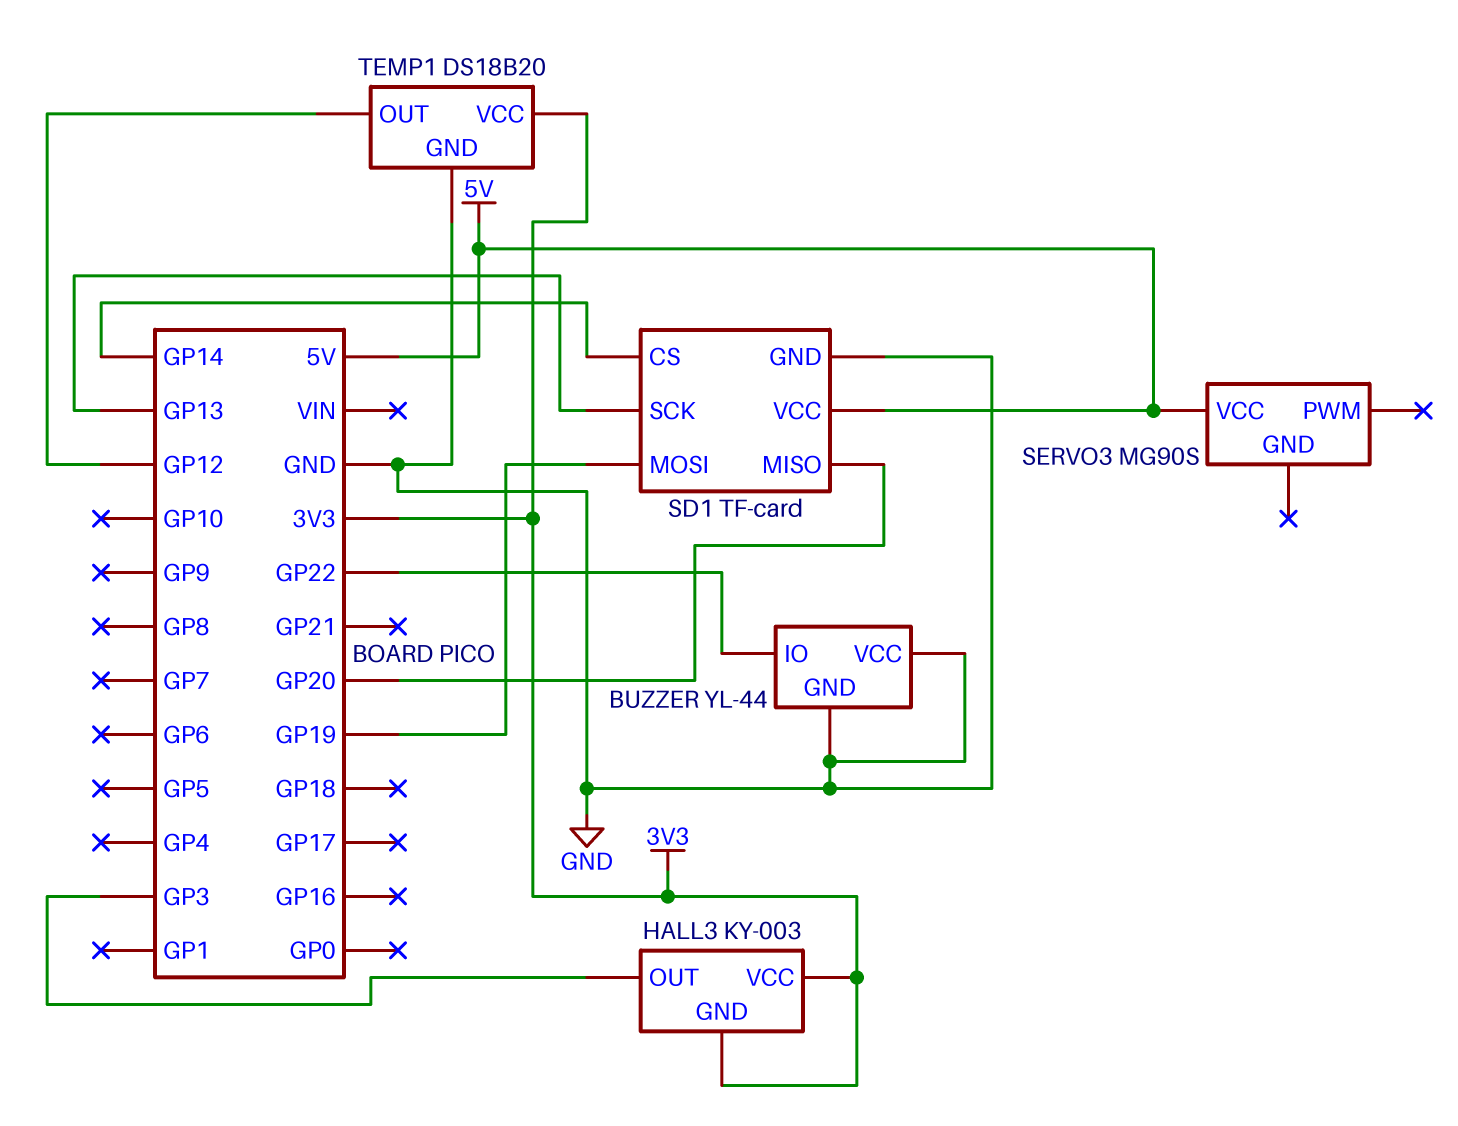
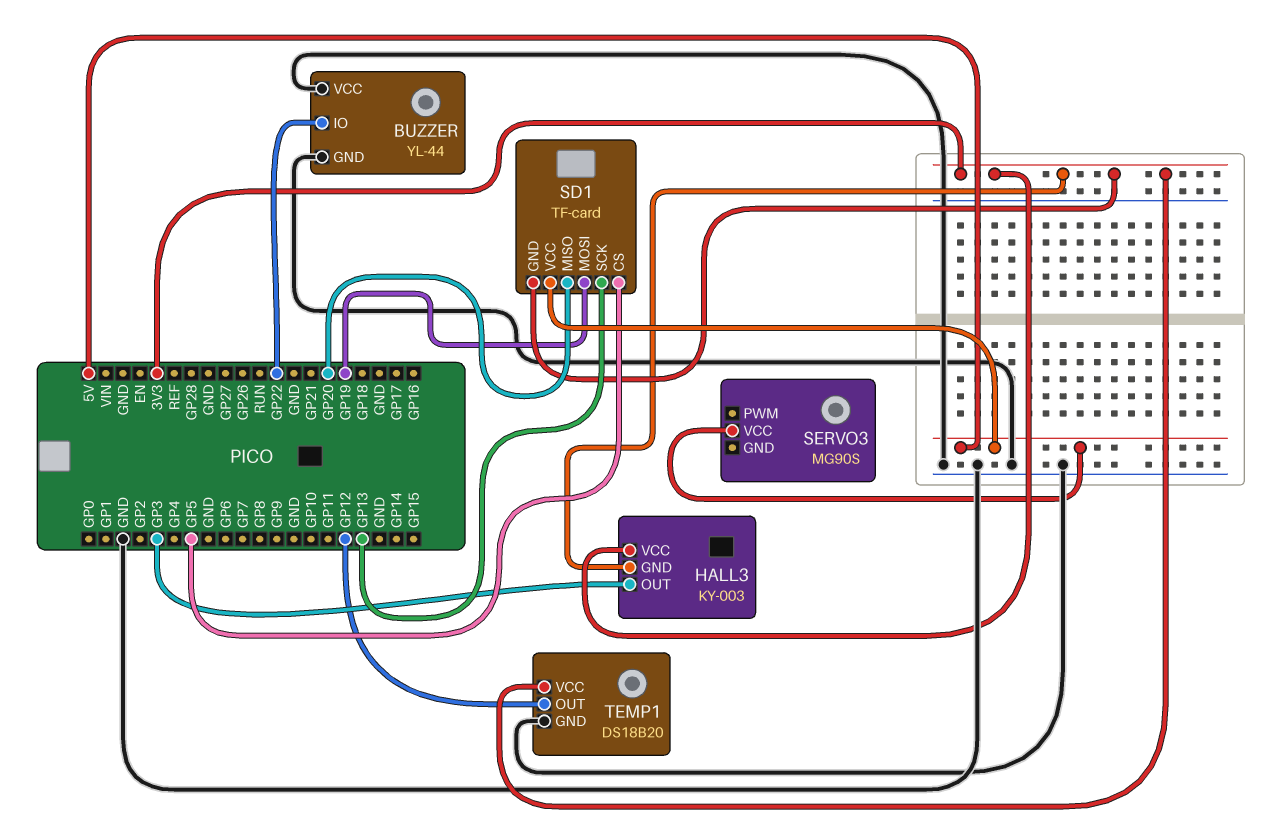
SD1 pin CS: GP14 -> GP5
SD1 pin GND: GND -> 3V3

